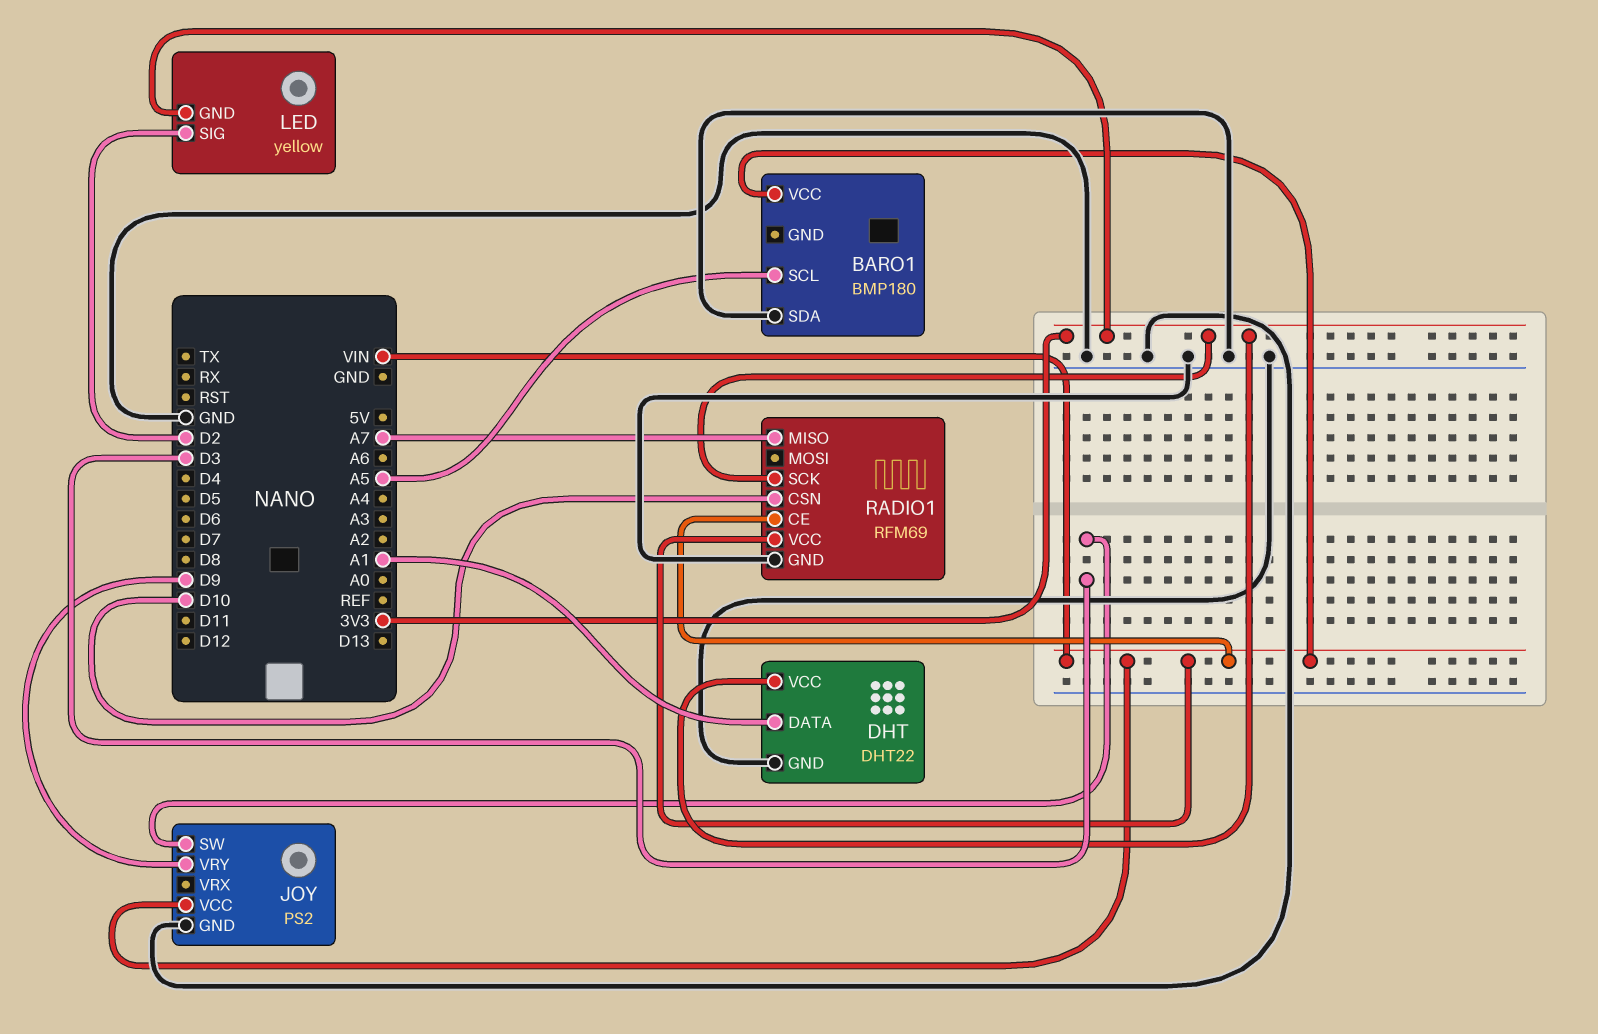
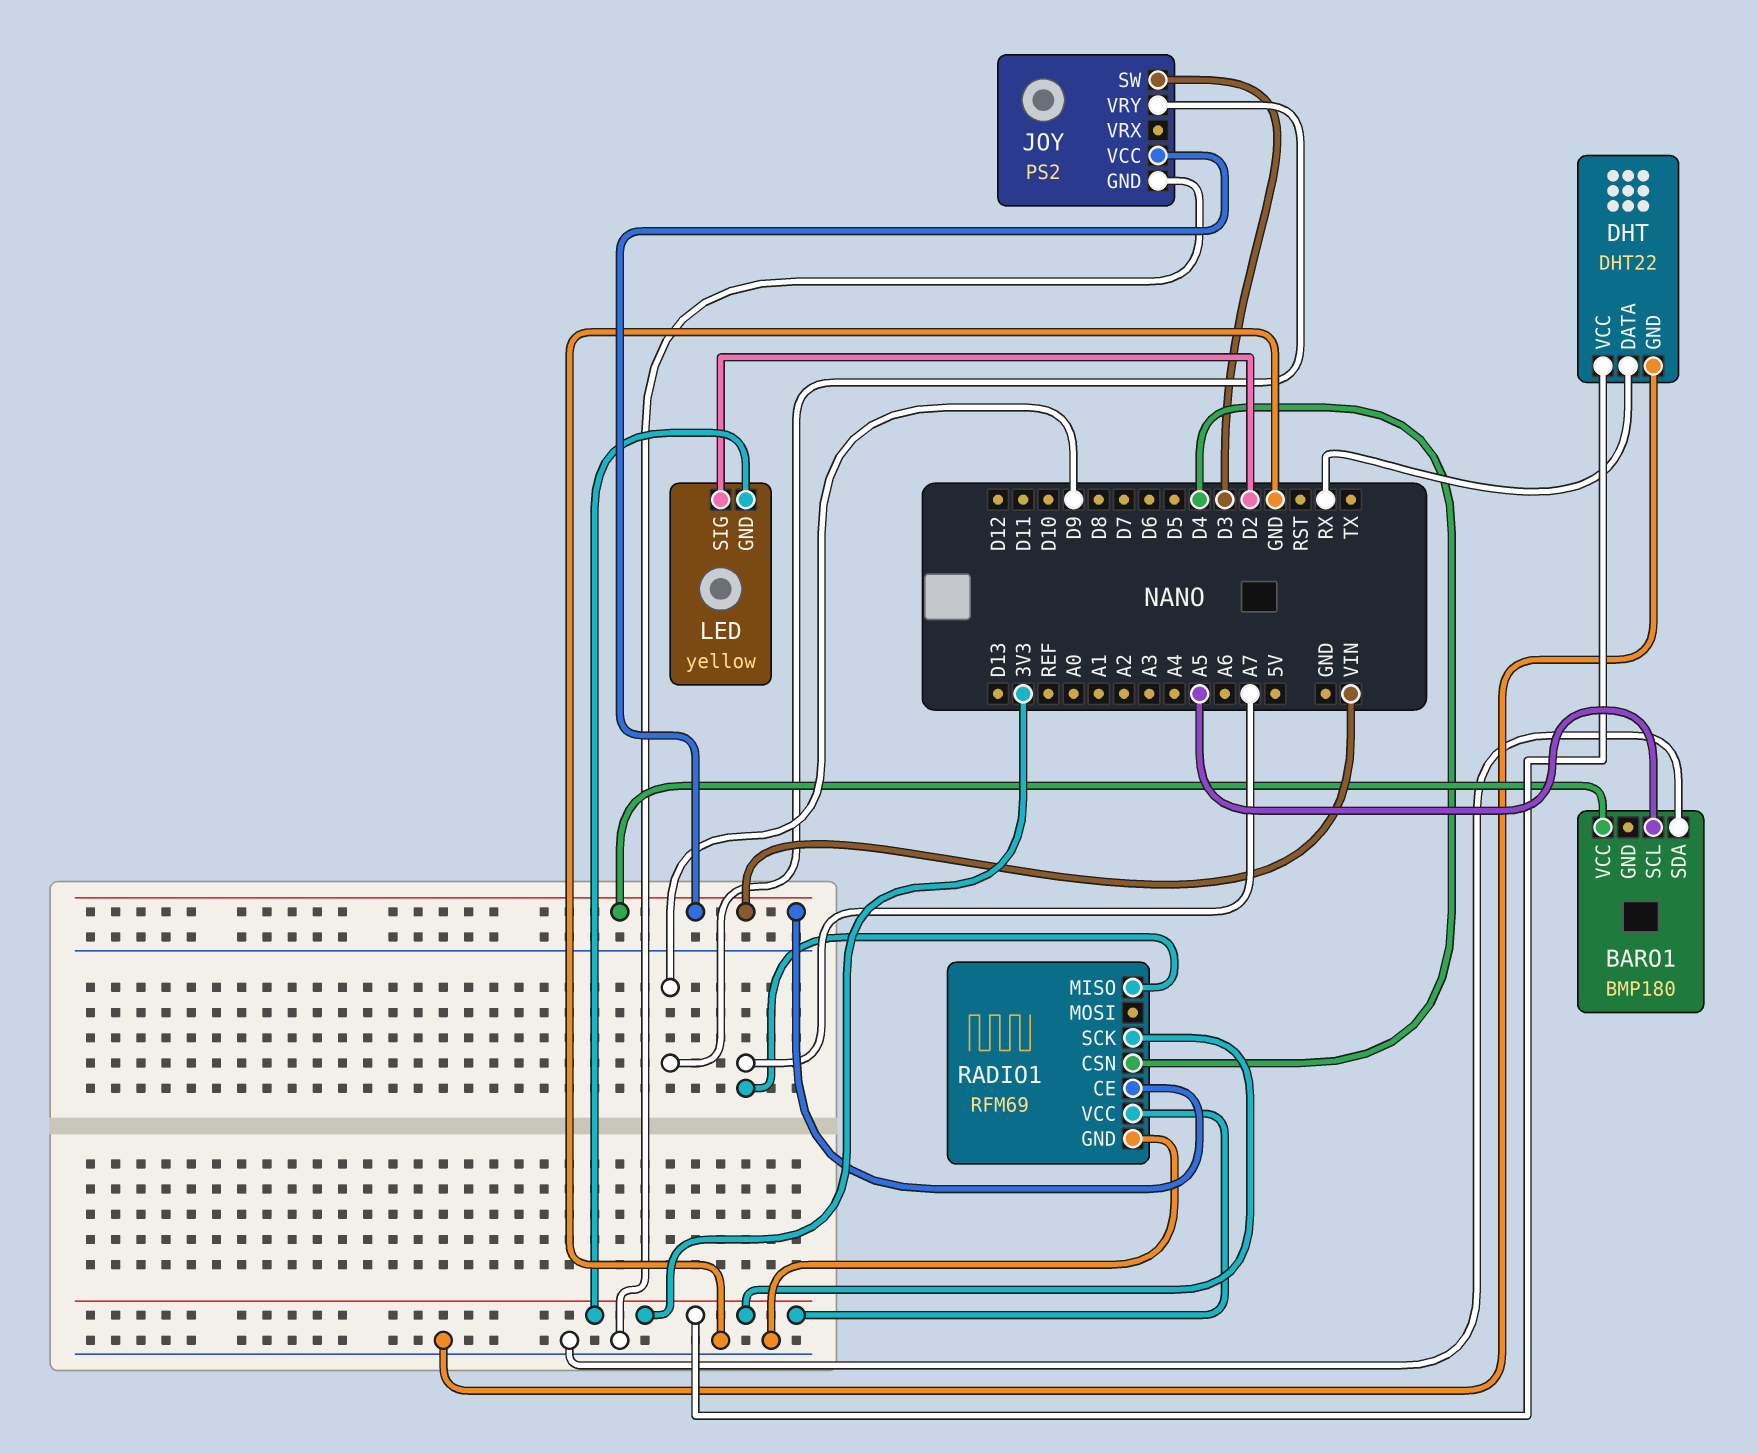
DHT pin DATA: A1 -> RX
RADIO1 pin CSN: D10 -> D4
RADIO1 pin VCC: VIN -> 3V3

